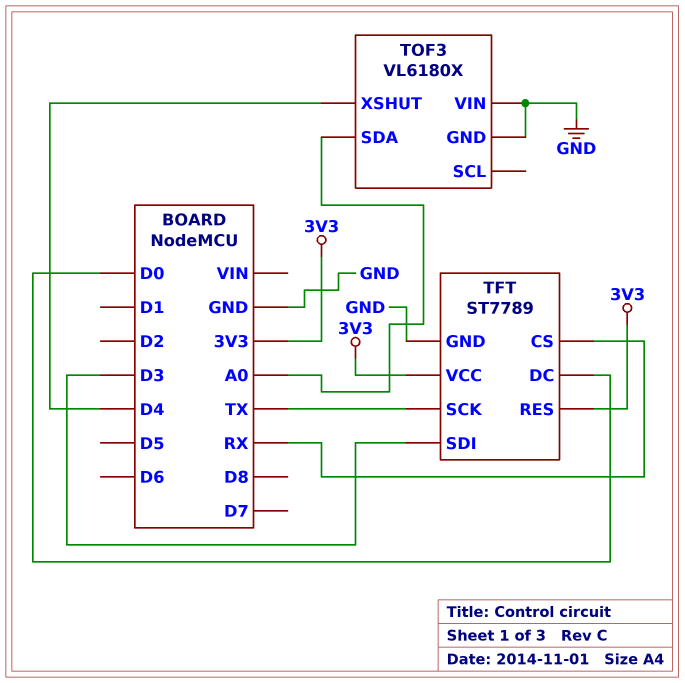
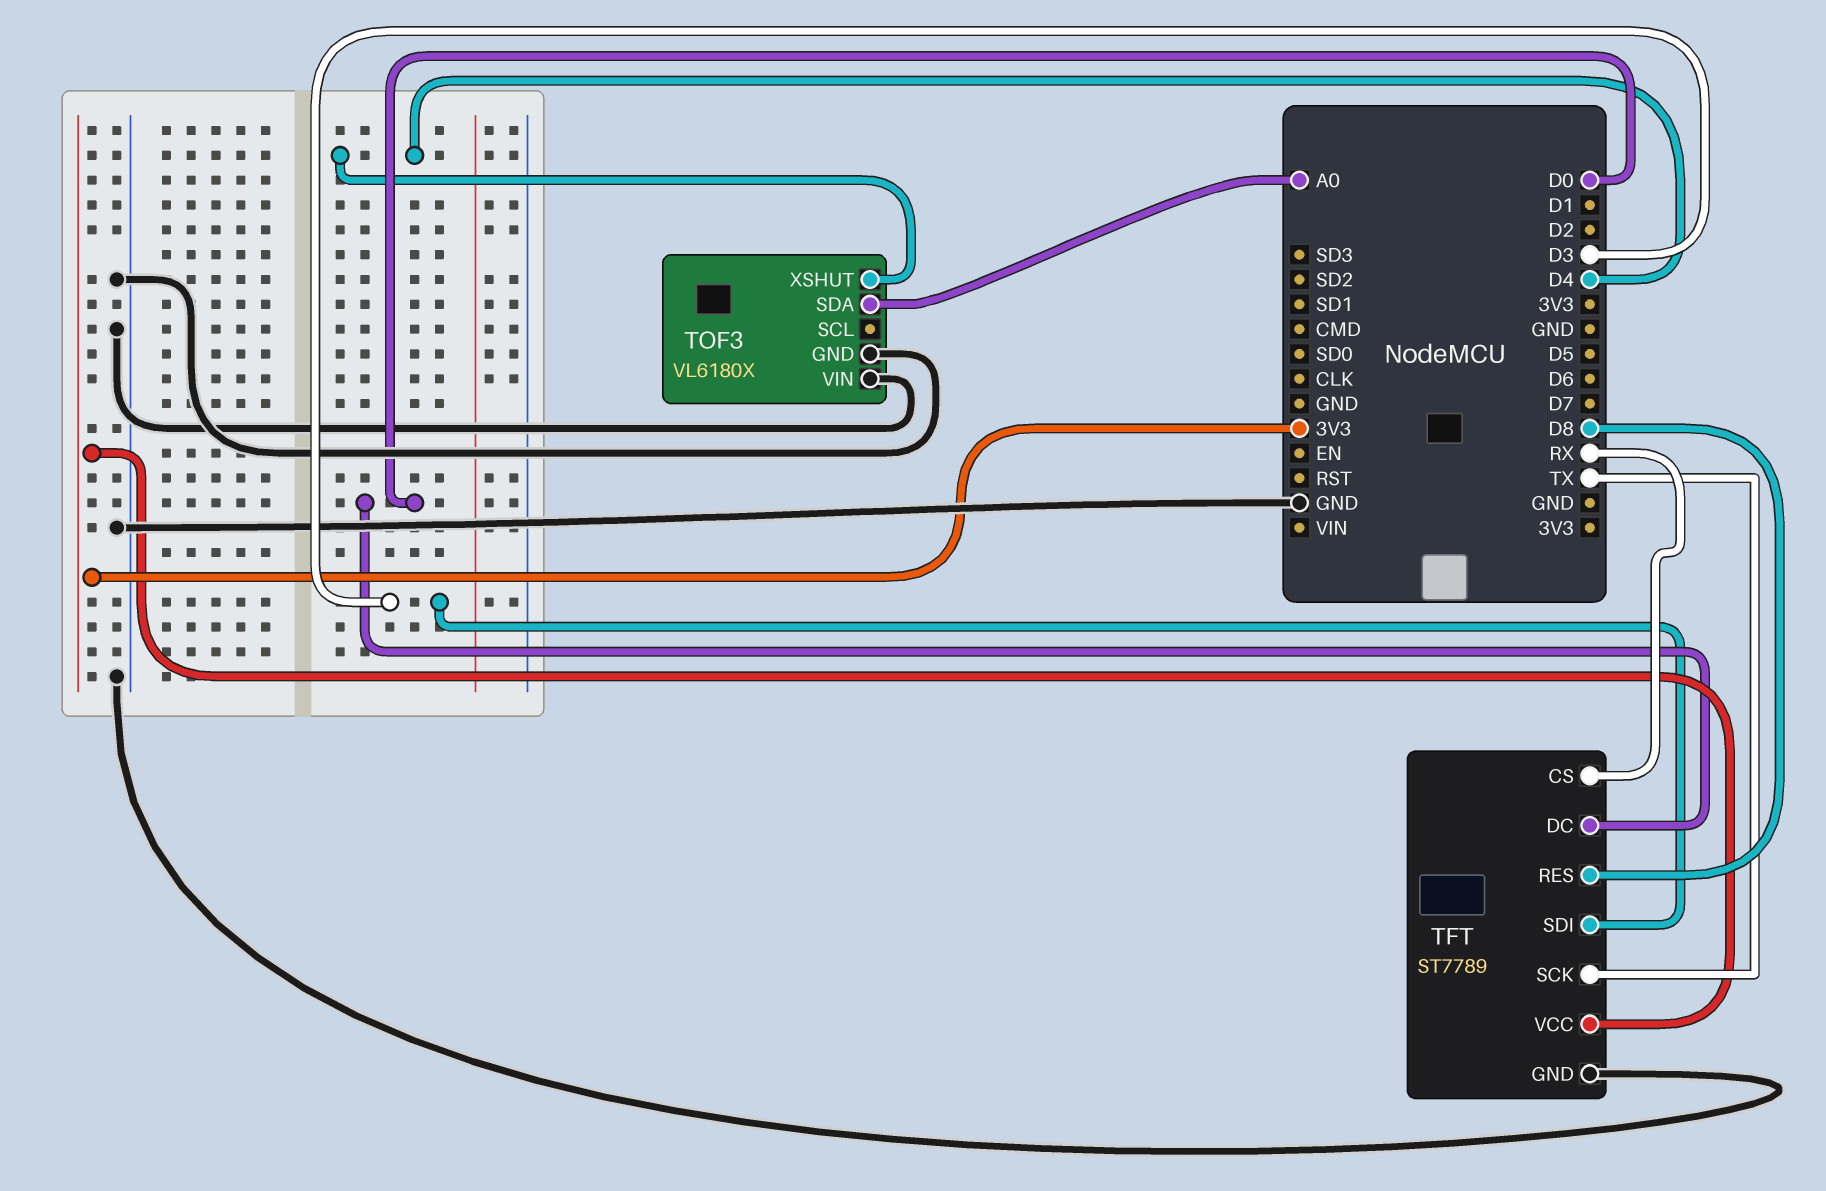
TFT pin RES: 3V3 -> D8

